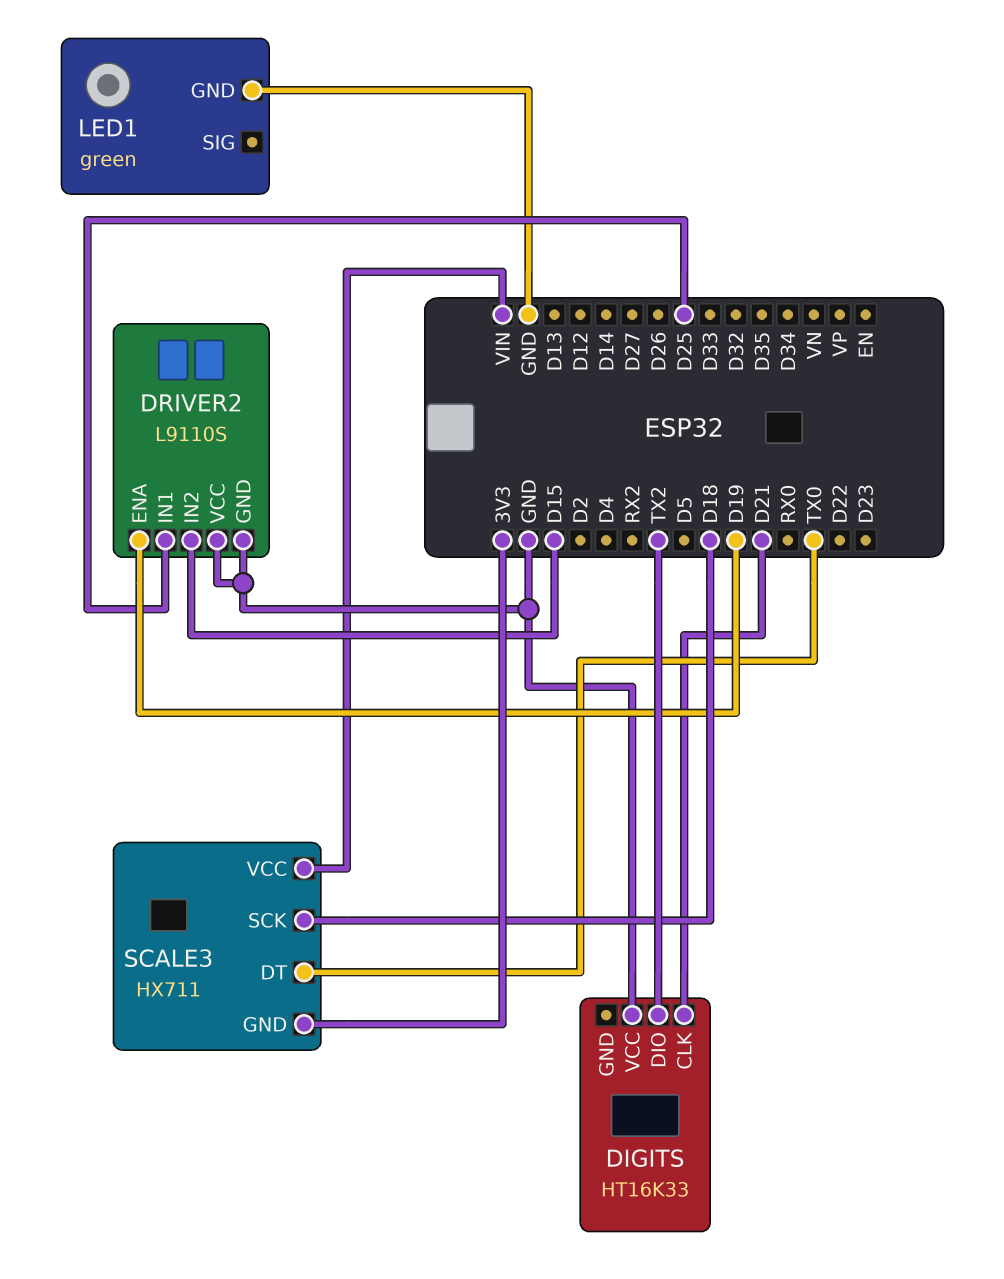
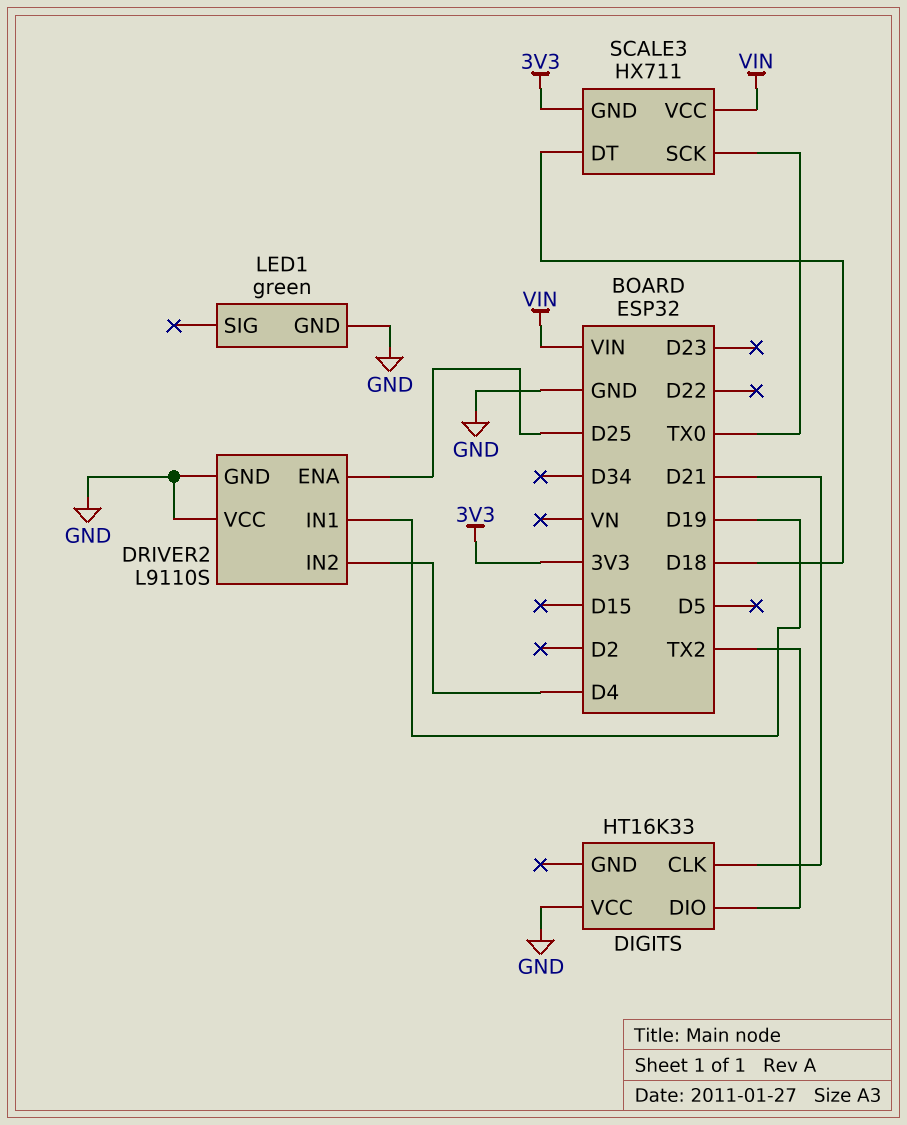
DRIVER2 pin ENA: D19 -> D25
DRIVER2 pin IN1: D25 -> D19
DRIVER2 pin IN2: D15 -> D4
SCALE3 pin DT: TX0 -> D18
SCALE3 pin SCK: D18 -> TX0

